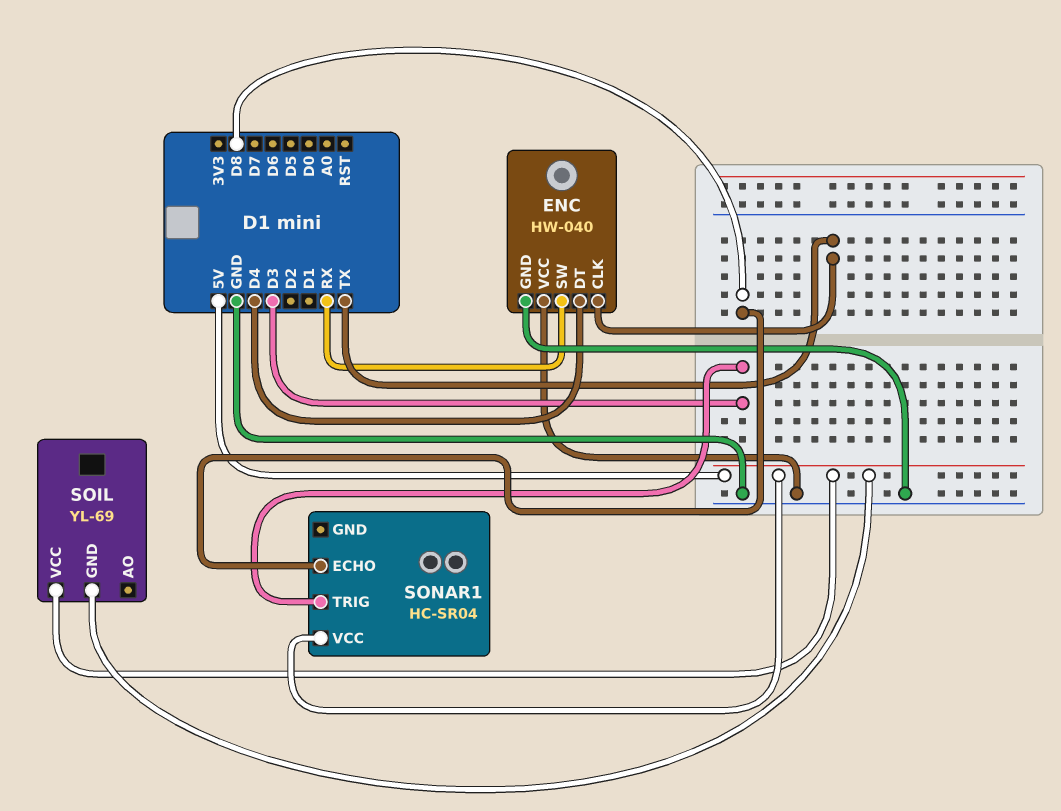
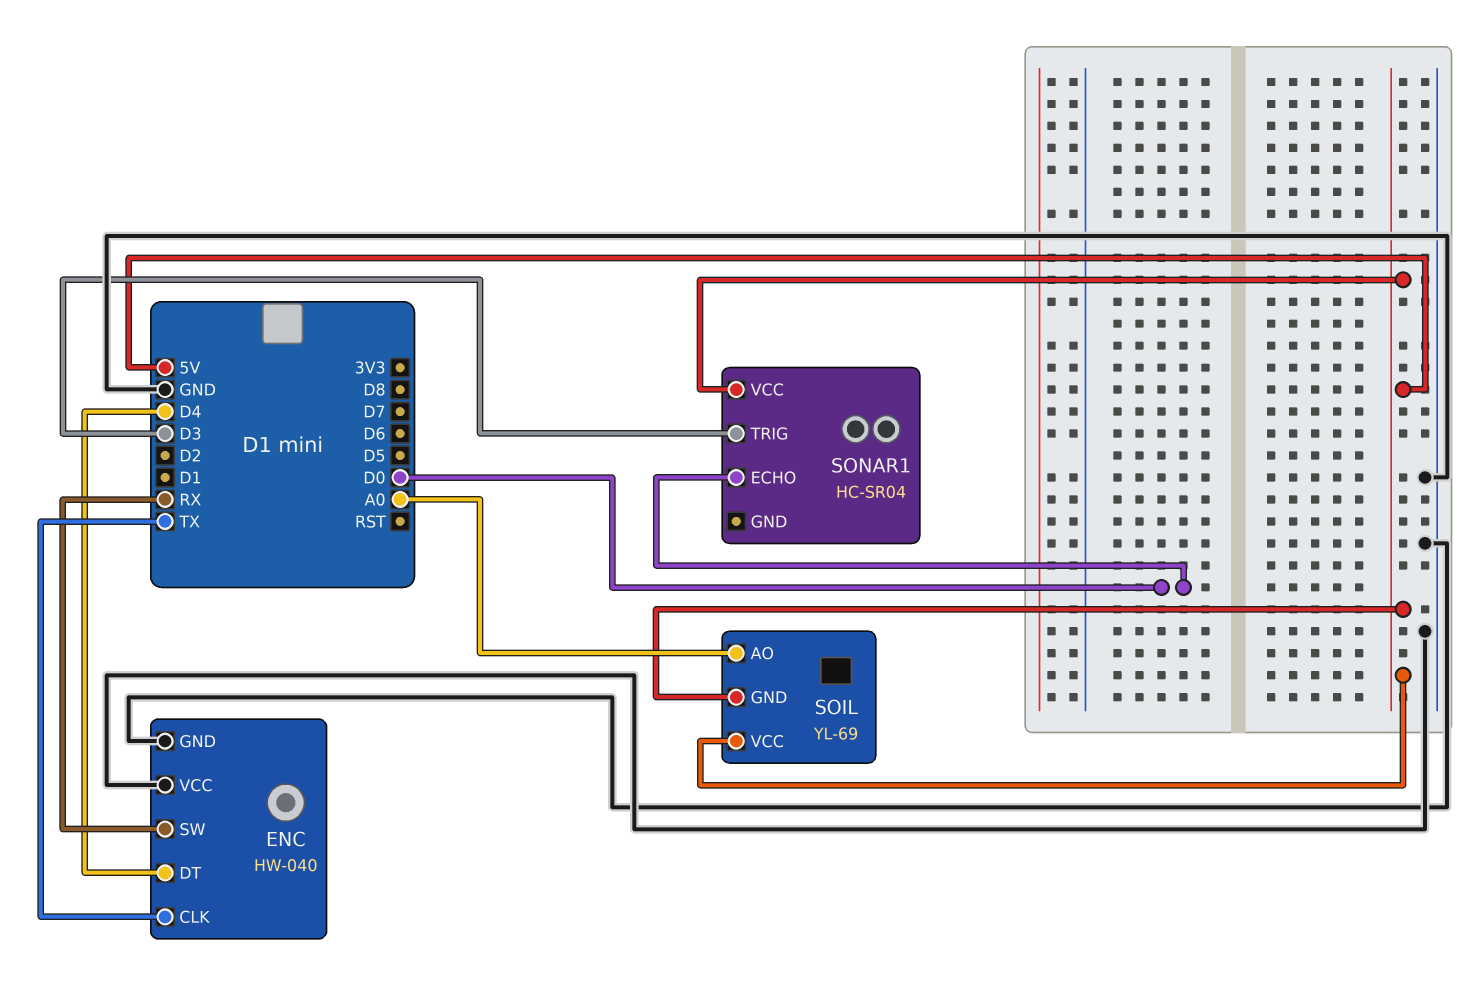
SOIL pin AO: none -> A0
SONAR1 pin ECHO: D8 -> D0

